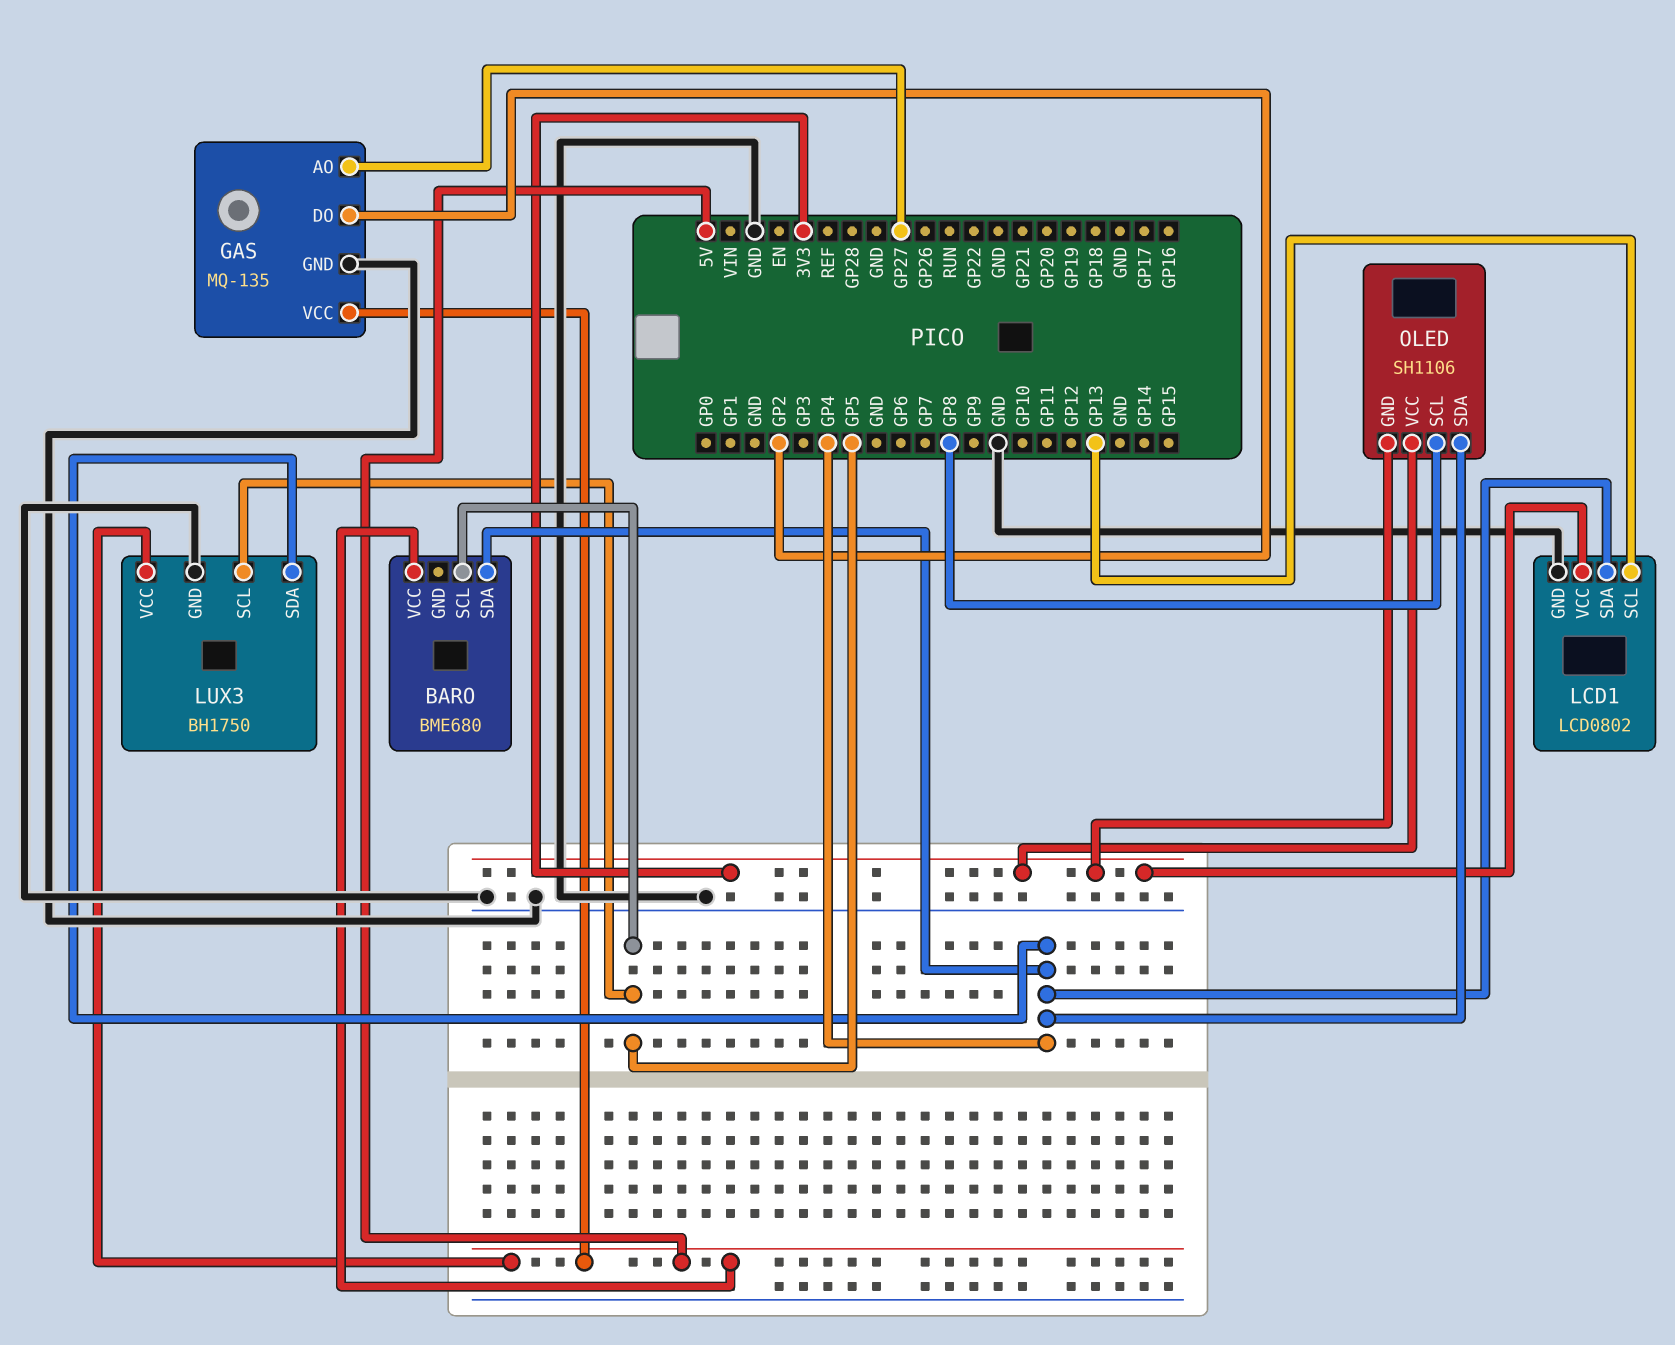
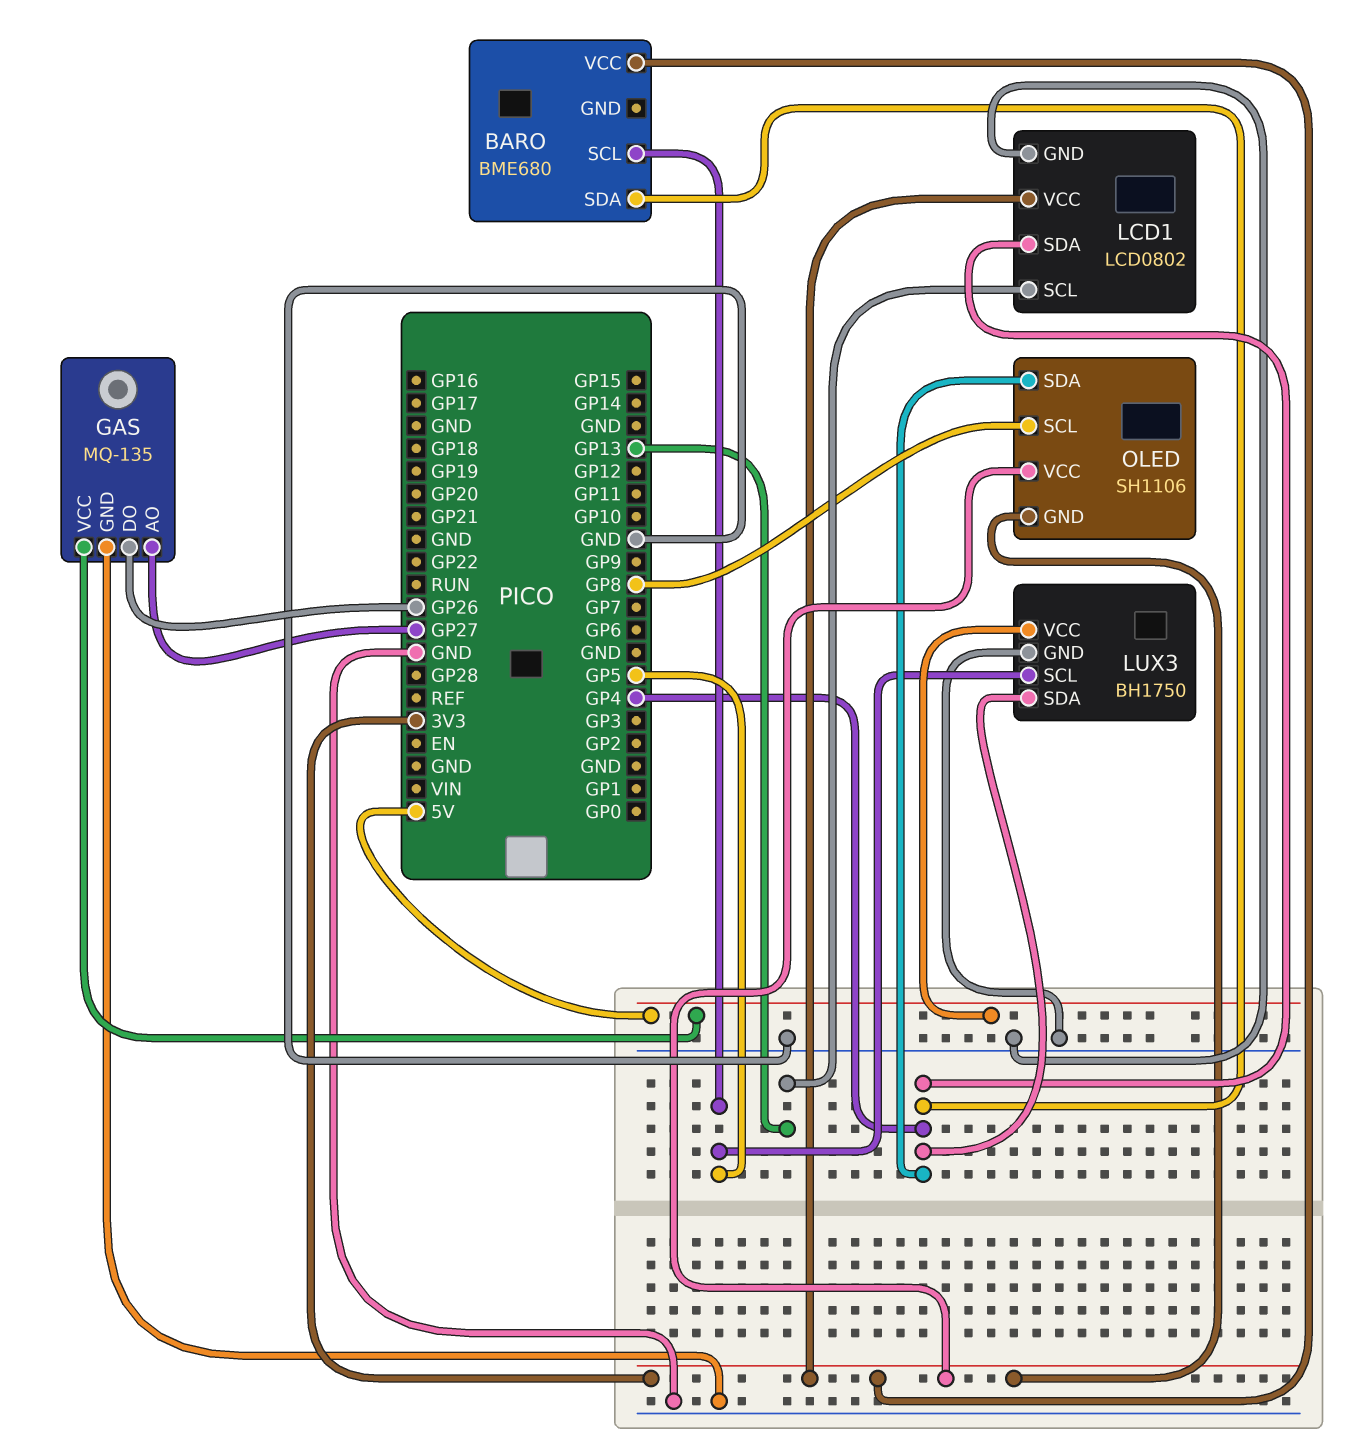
BARO pin VCC: 5V -> 3V3
GAS pin DO: GP2 -> GP26

